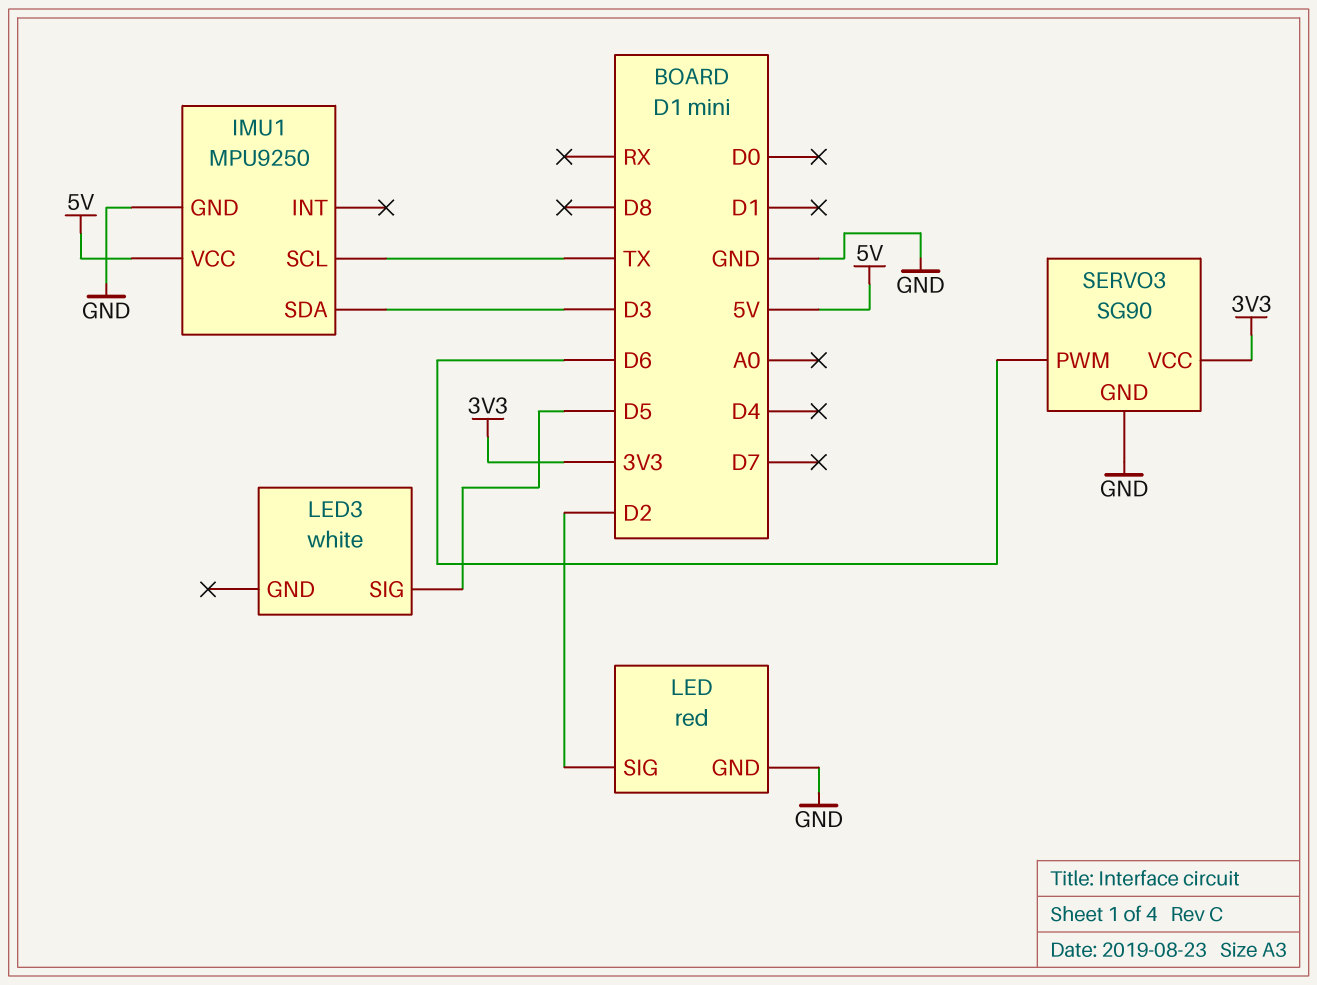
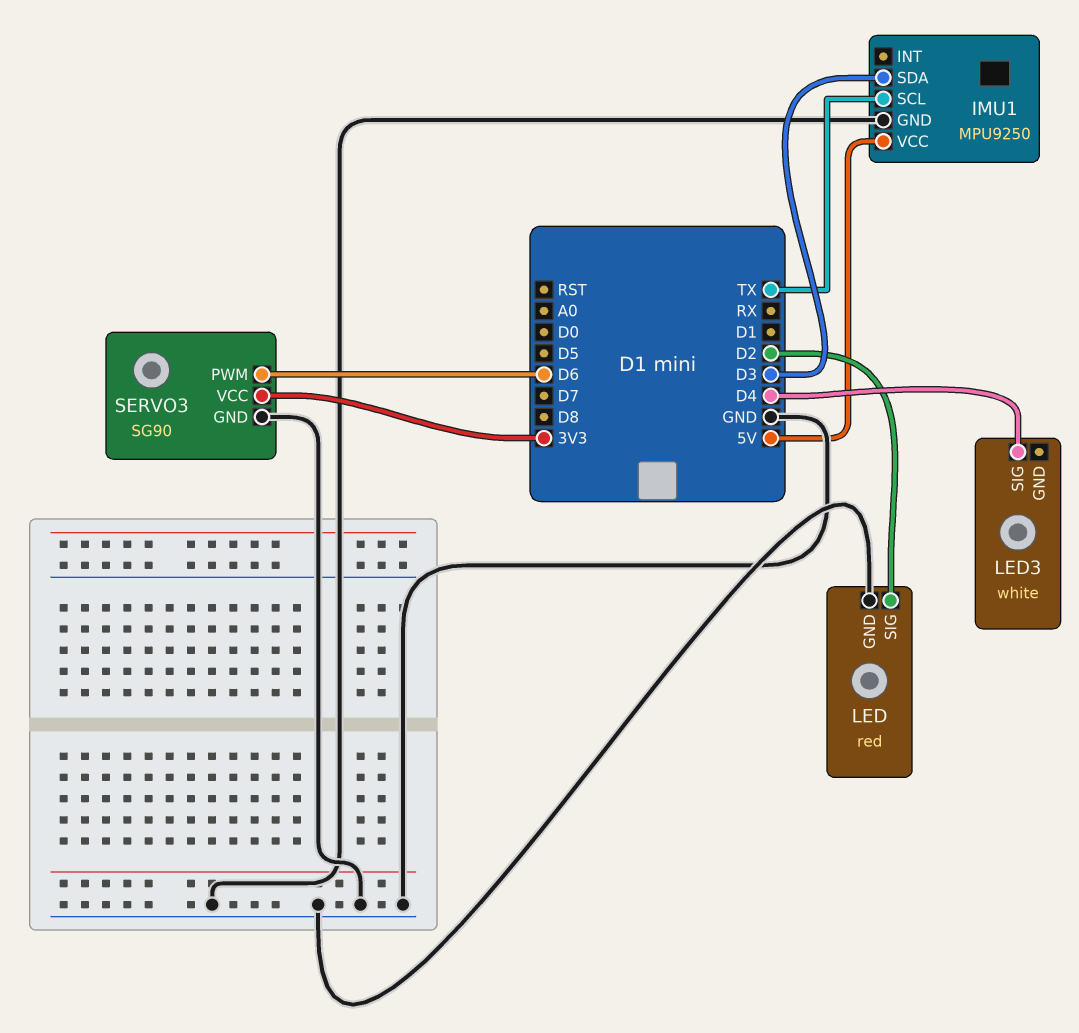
LED3 pin SIG: D5 -> D4

